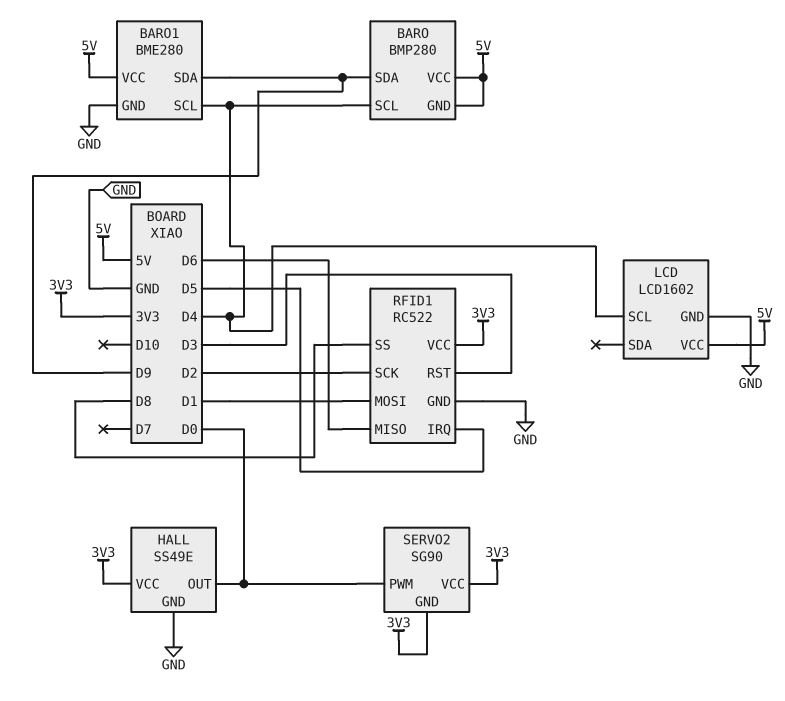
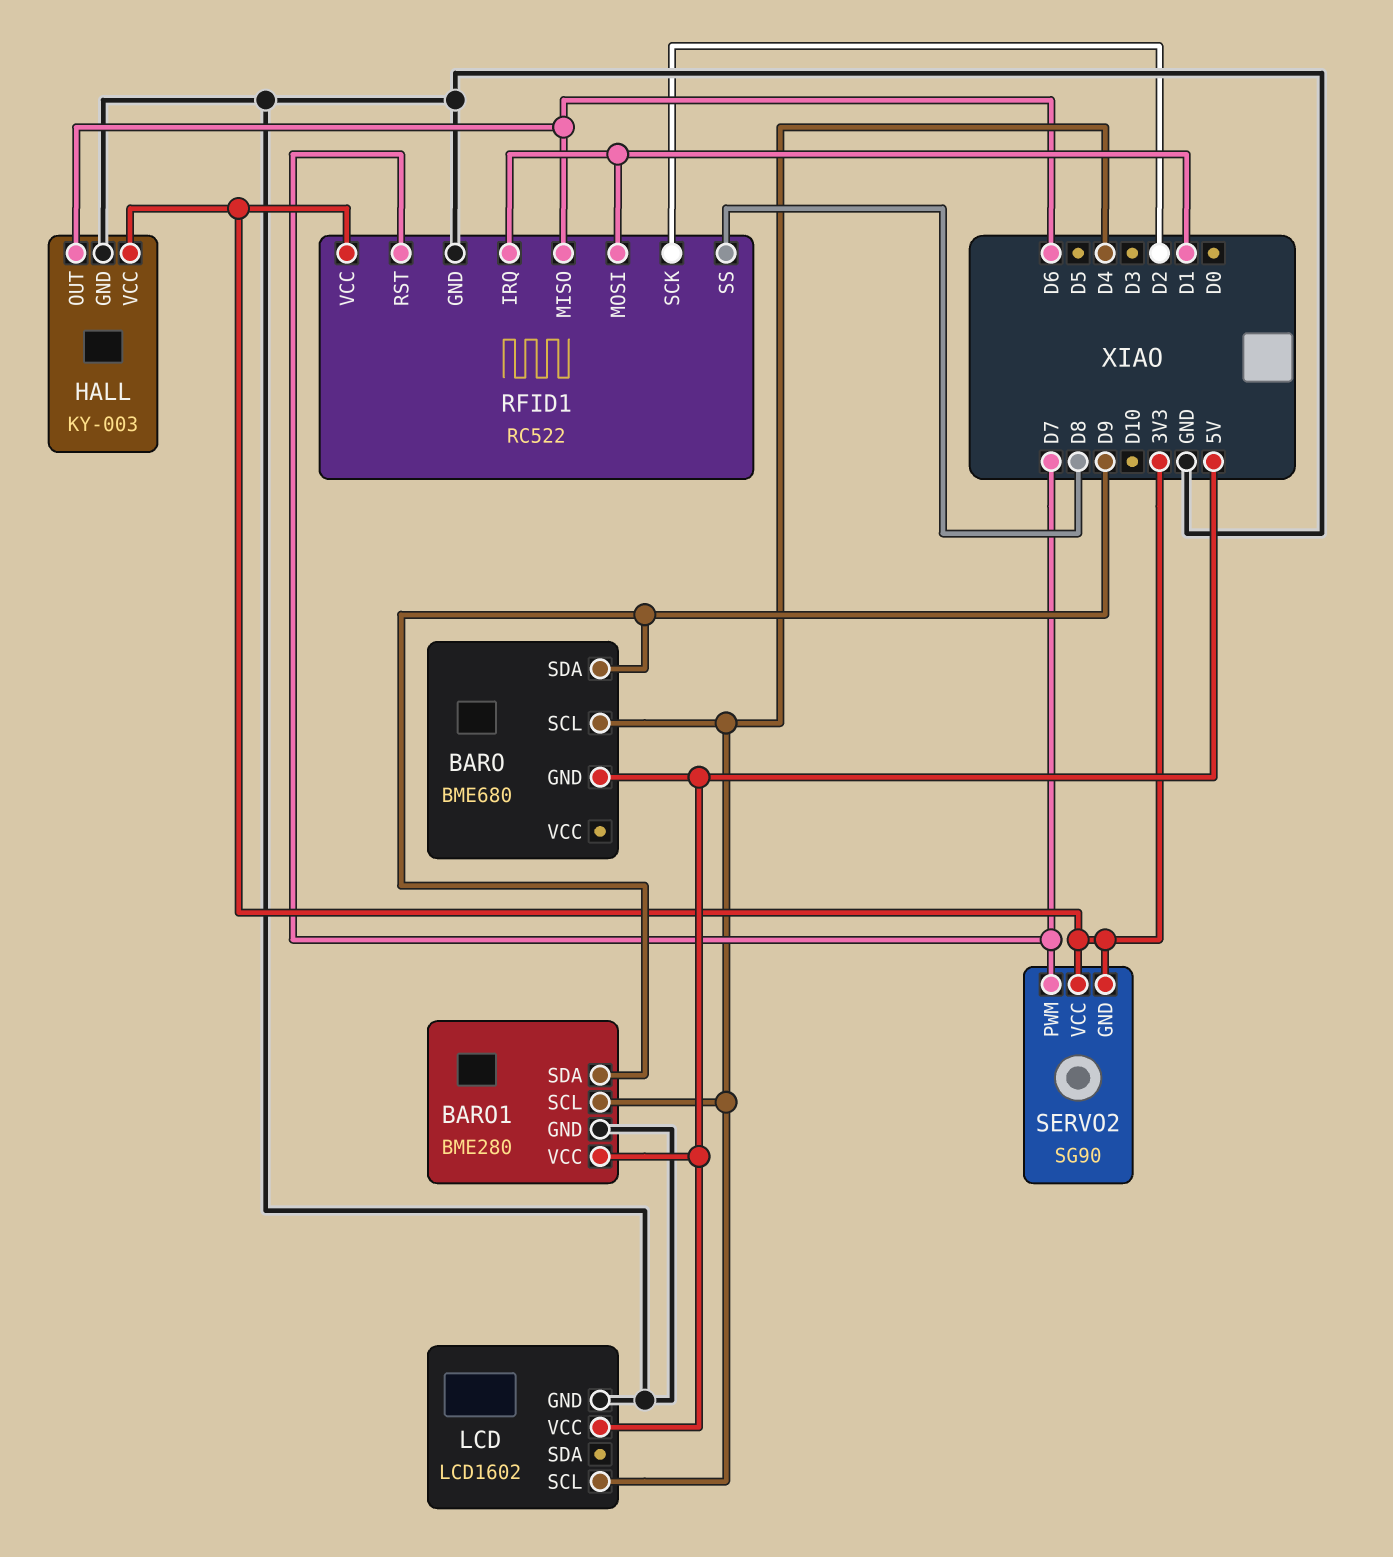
BARO: BMP280 -> BME680
BARO pin VCC: 5V -> none
HALL: SS49E -> KY-003
HALL pin OUT: D0 -> D6
RFID1 pin IRQ: D5 -> D1
RFID1 pin RST: D3 -> D7
SERVO2 pin PWM: D0 -> D7

